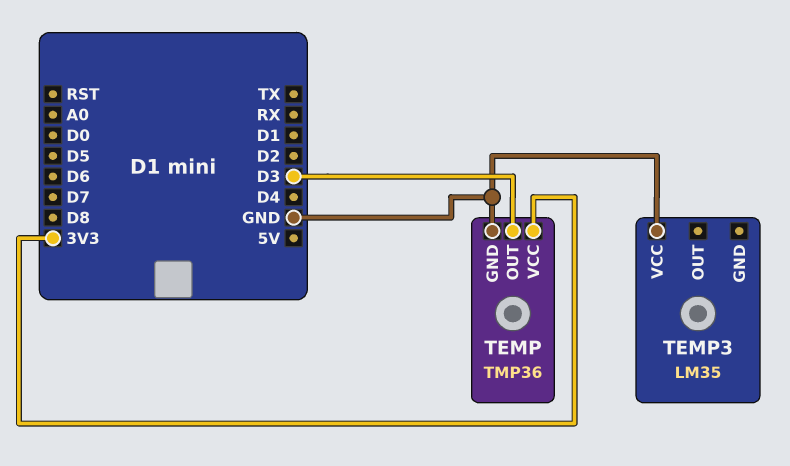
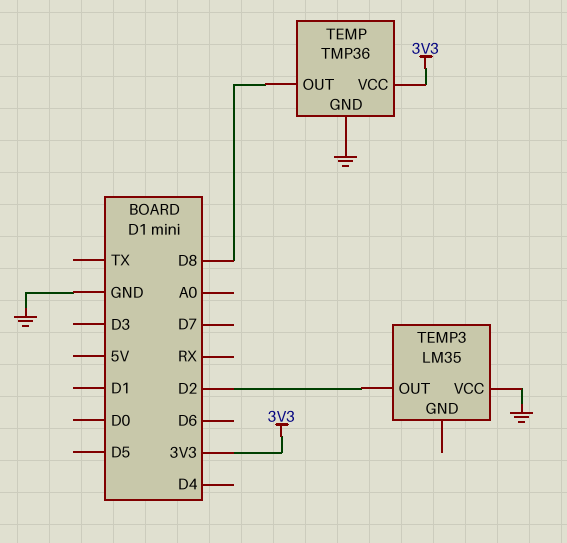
TEMP pin OUT: D3 -> D8
TEMP3 pin OUT: none -> D2

